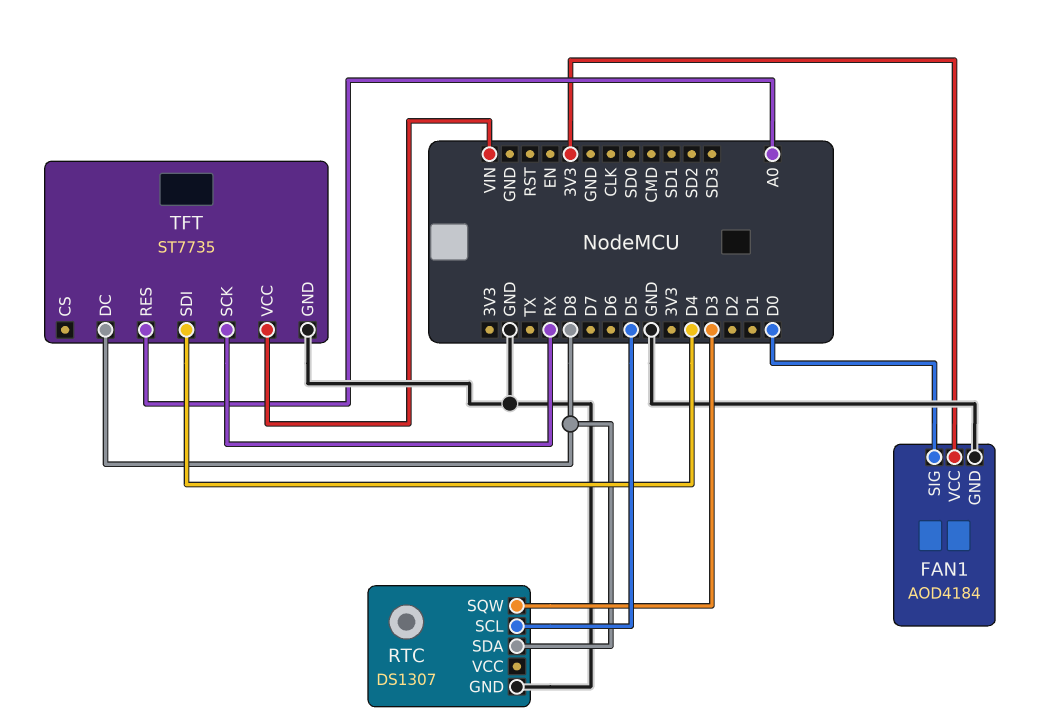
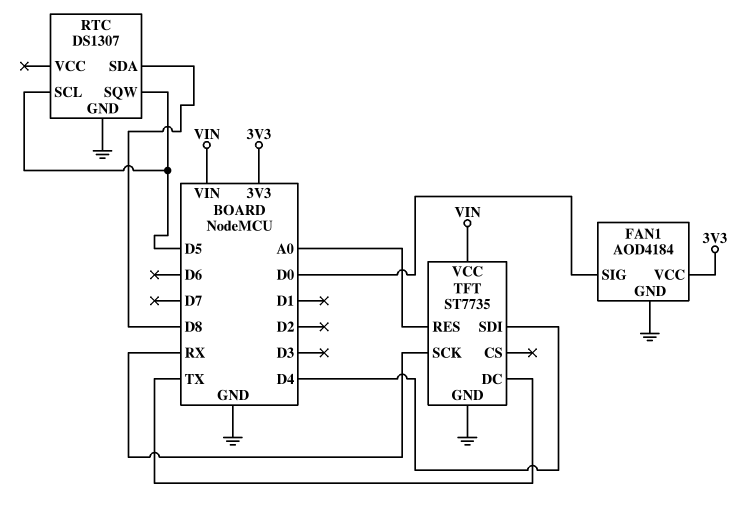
RTC pin SQW: D3 -> D5
TFT pin DC: D8 -> TX

